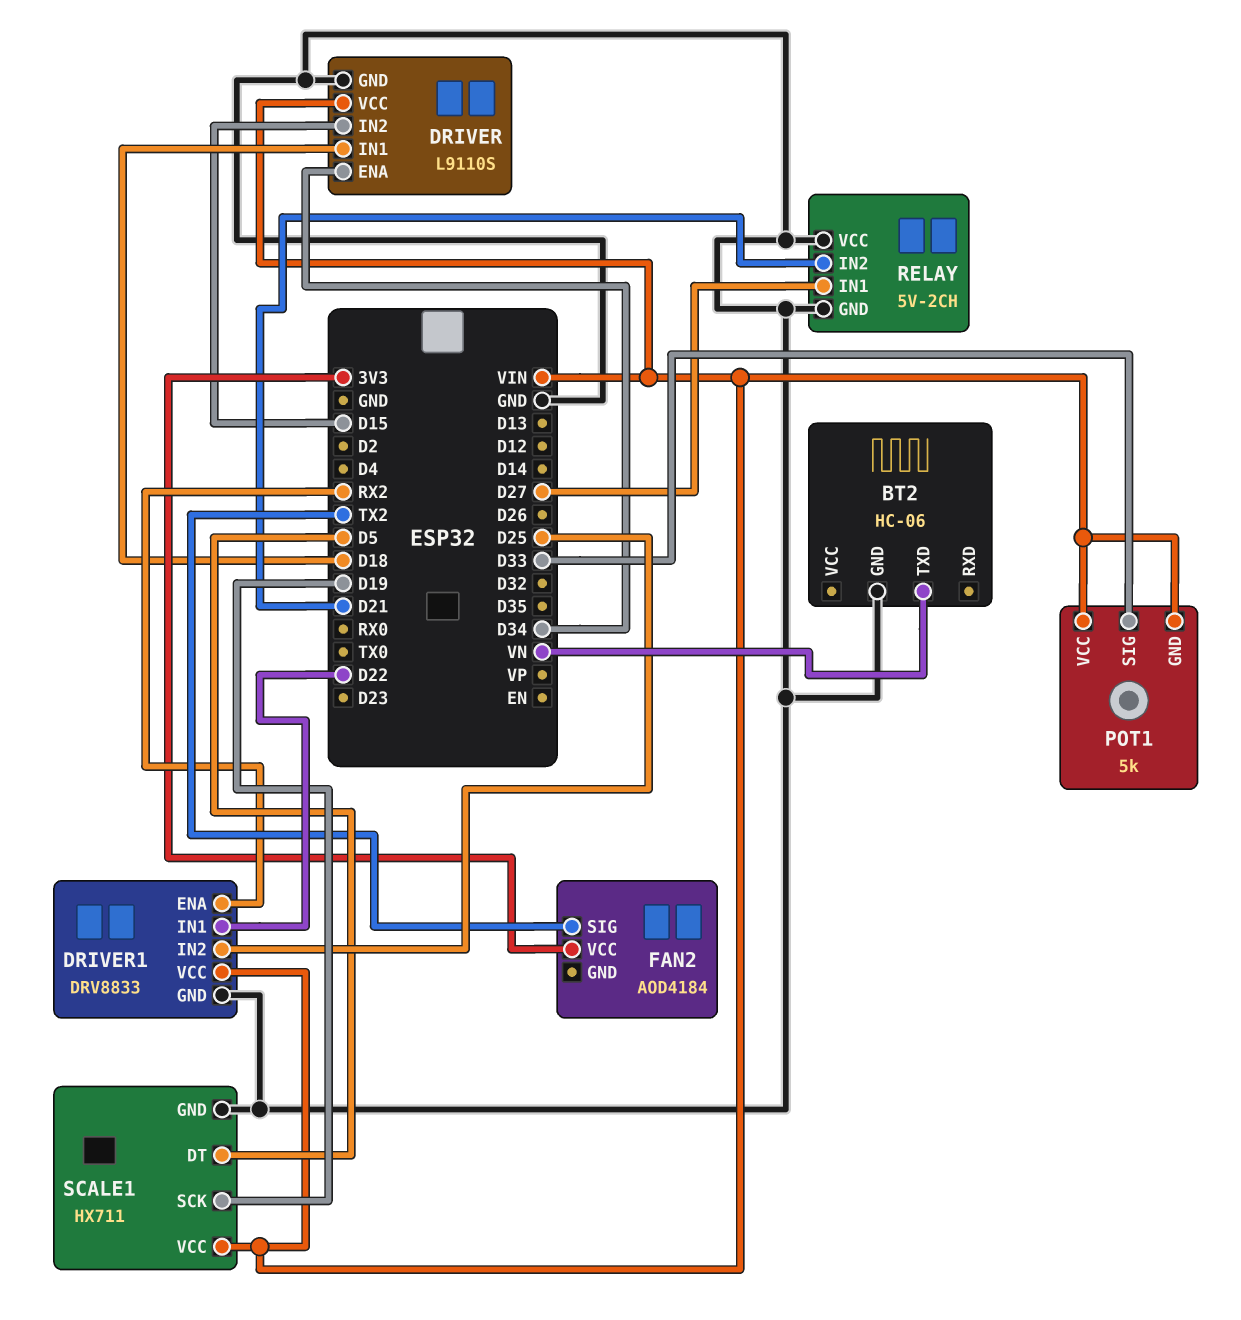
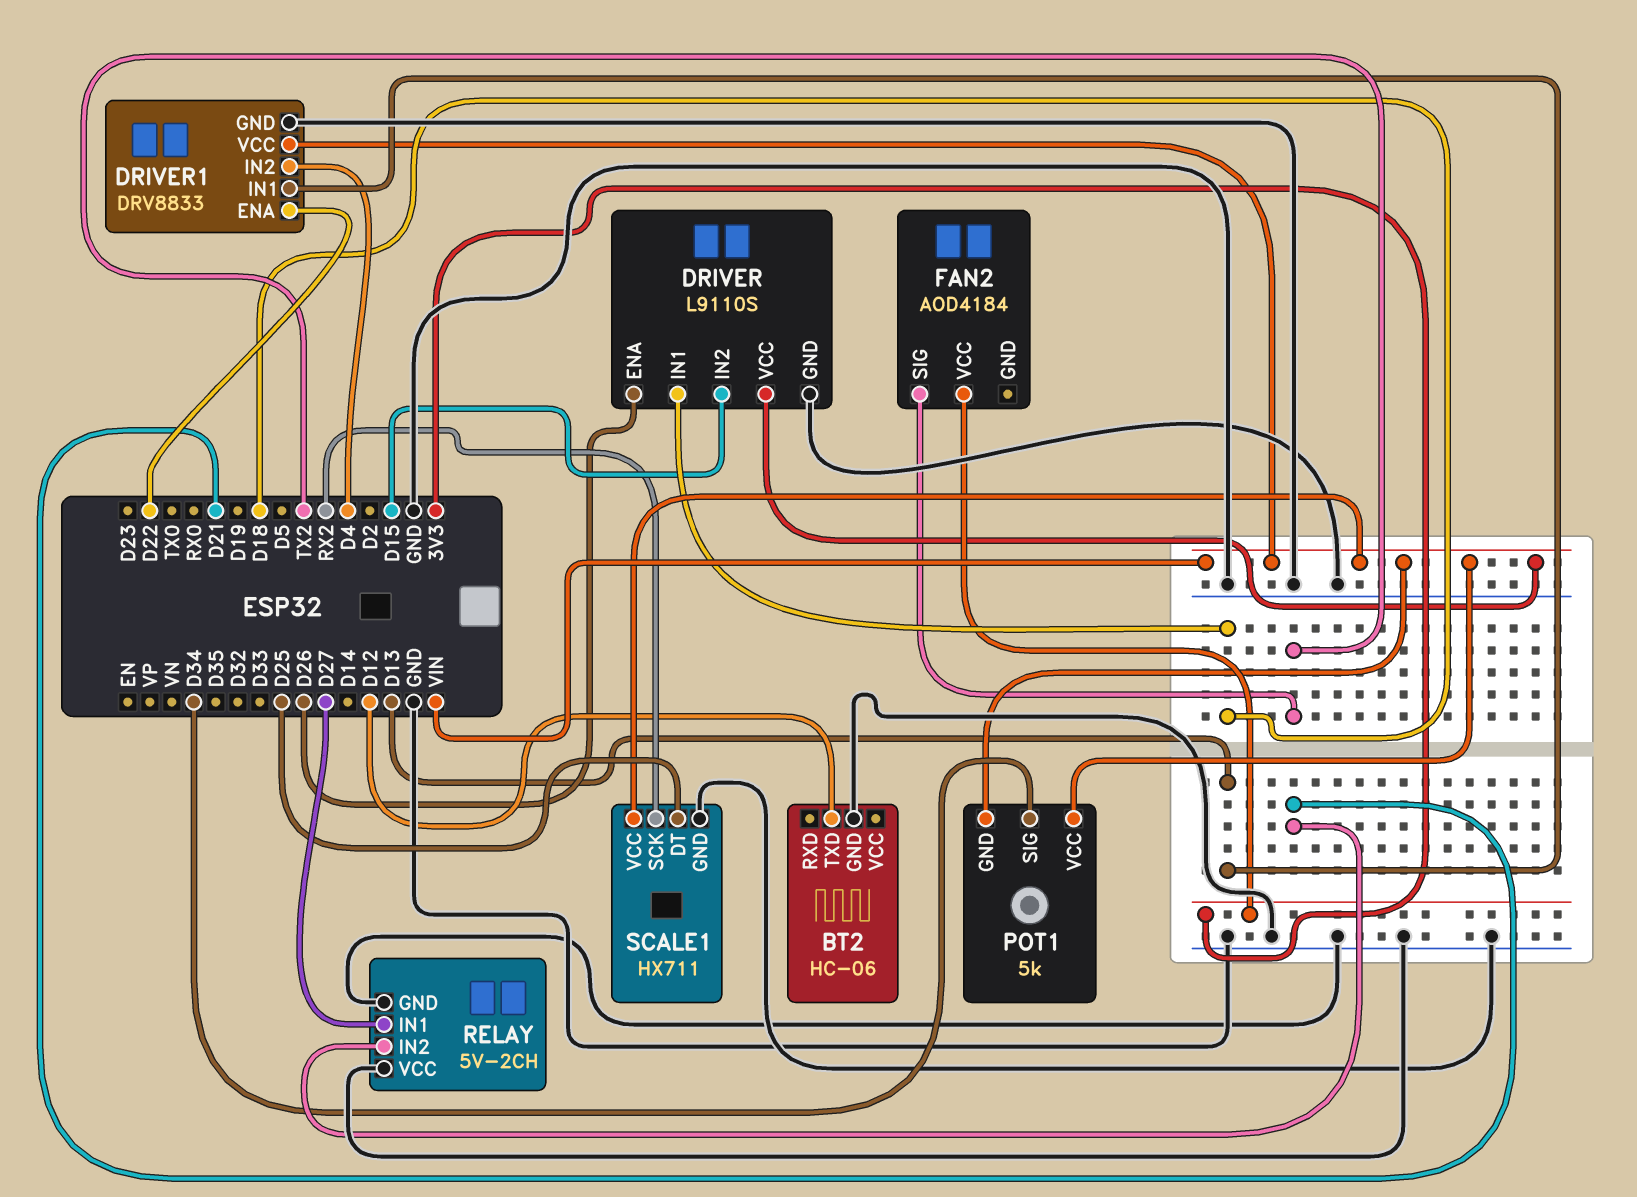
BT2 pin TXD: VN -> D12
DRIVER pin ENA: D34 -> D26
DRIVER1 pin ENA: RX2 -> D22
DRIVER1 pin IN1: D22 -> D13
DRIVER1 pin IN2: D25 -> D4
POT1 pin SIG: D33 -> D34
SCALE1 pin DT: D5 -> D25
SCALE1 pin SCK: D19 -> RX2

